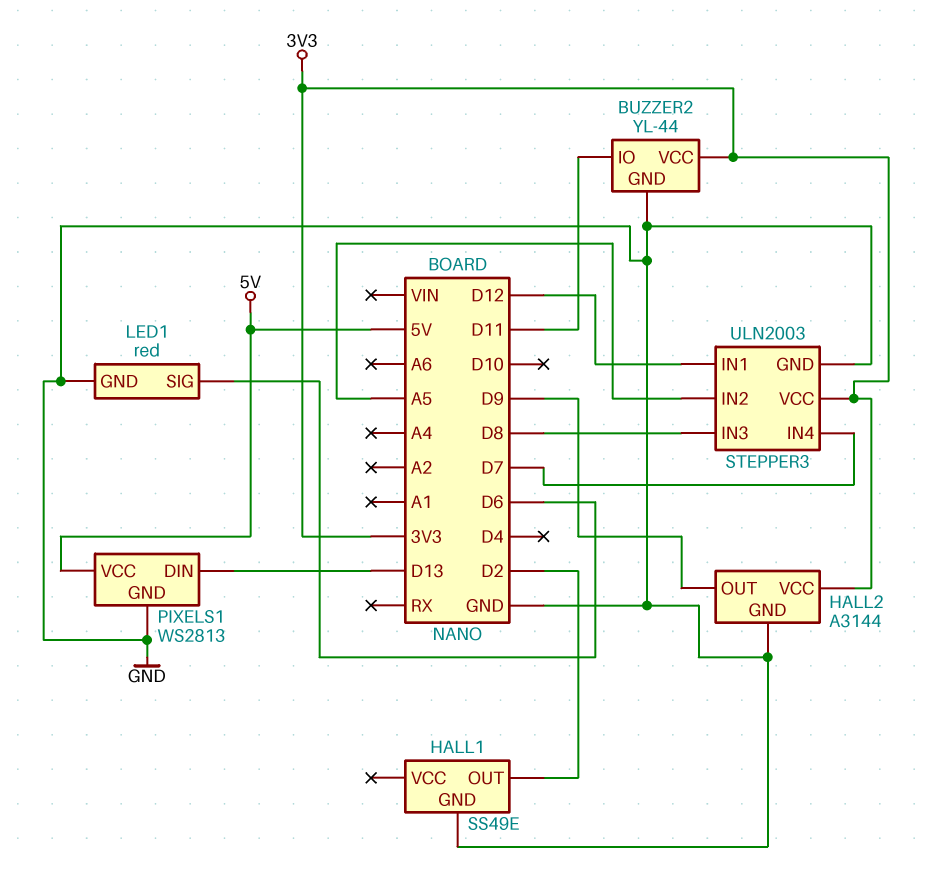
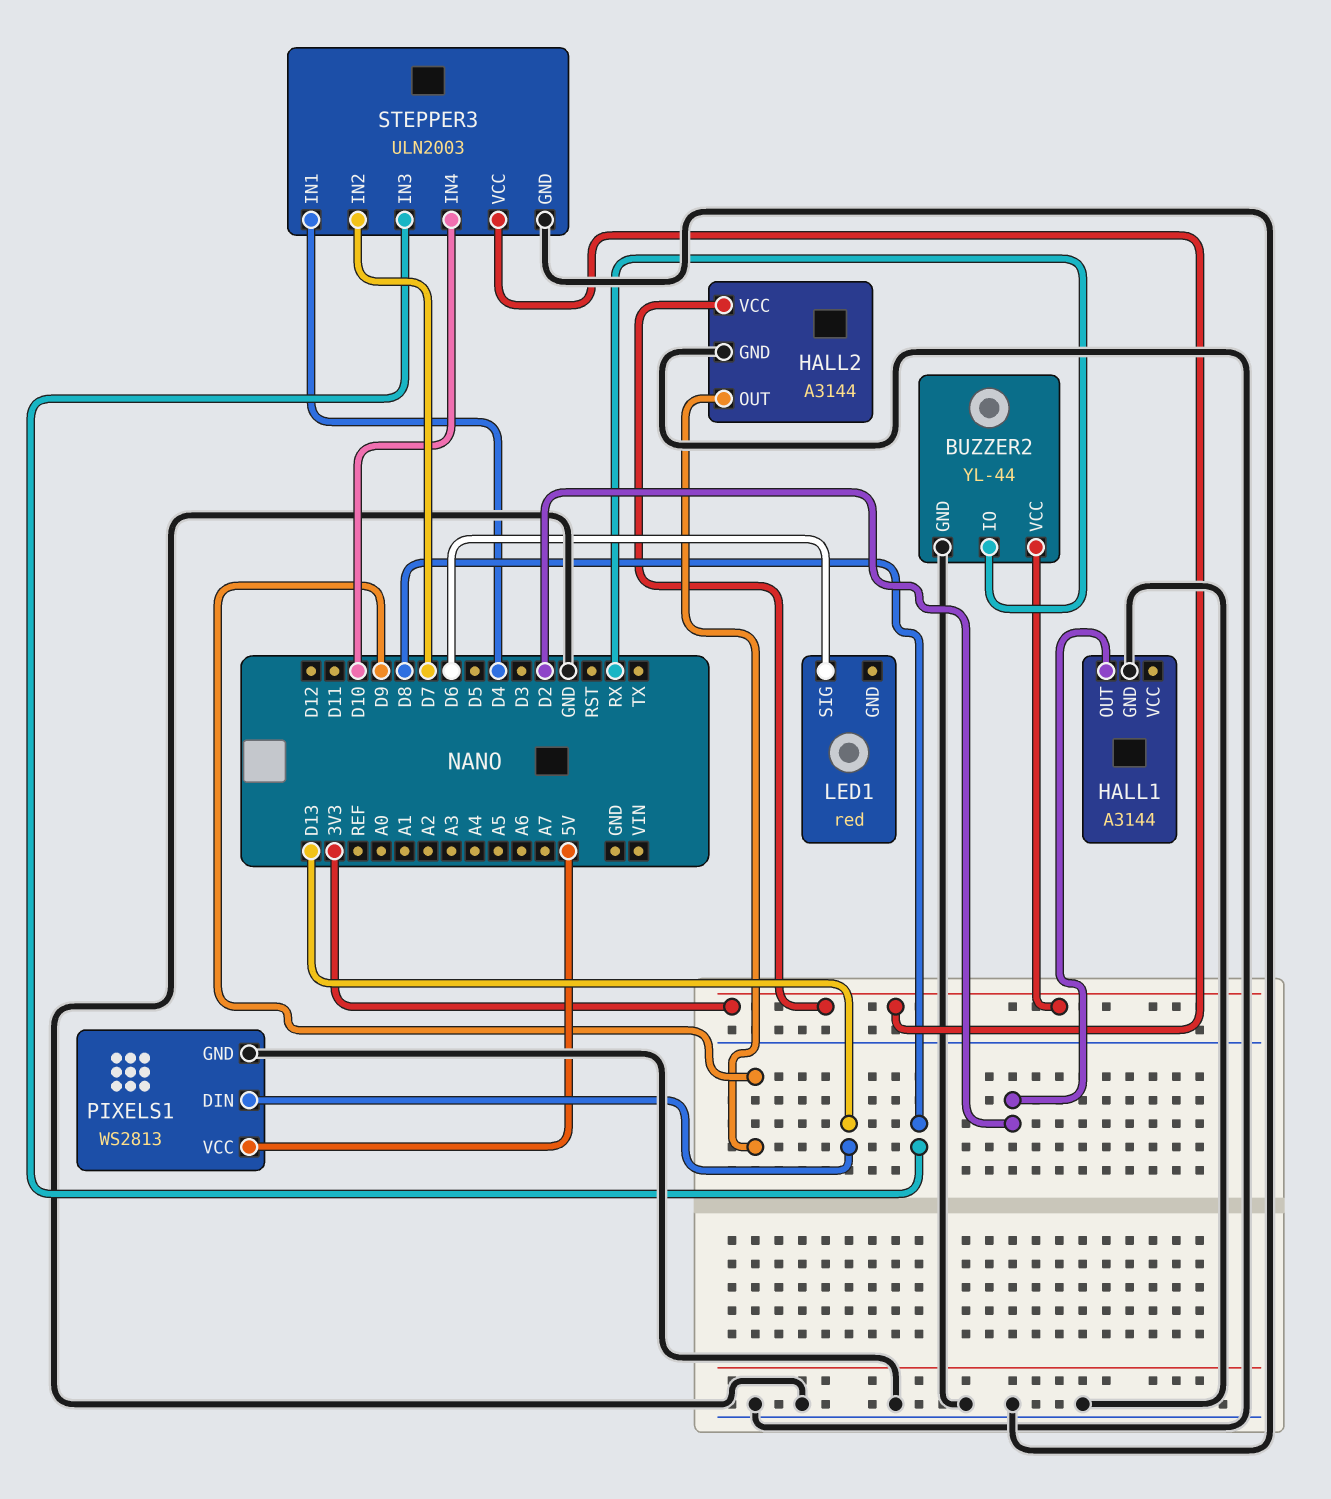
BUZZER2 pin IO: D11 -> RX
HALL1: SS49E -> A3144
LED1 pin GND: GND -> none
STEPPER3 pin IN1: D12 -> D4
STEPPER3 pin IN2: A5 -> D7
STEPPER3 pin IN4: D7 -> D10

